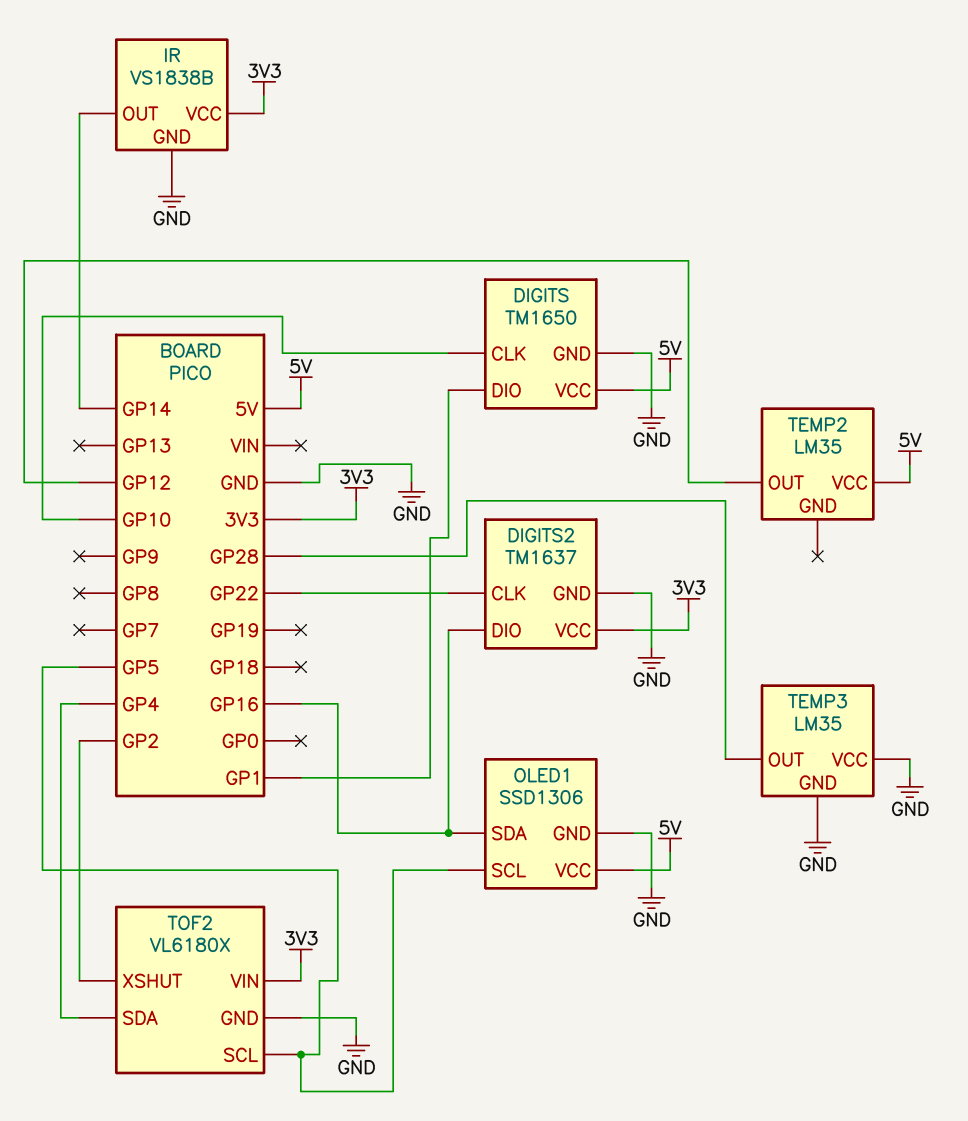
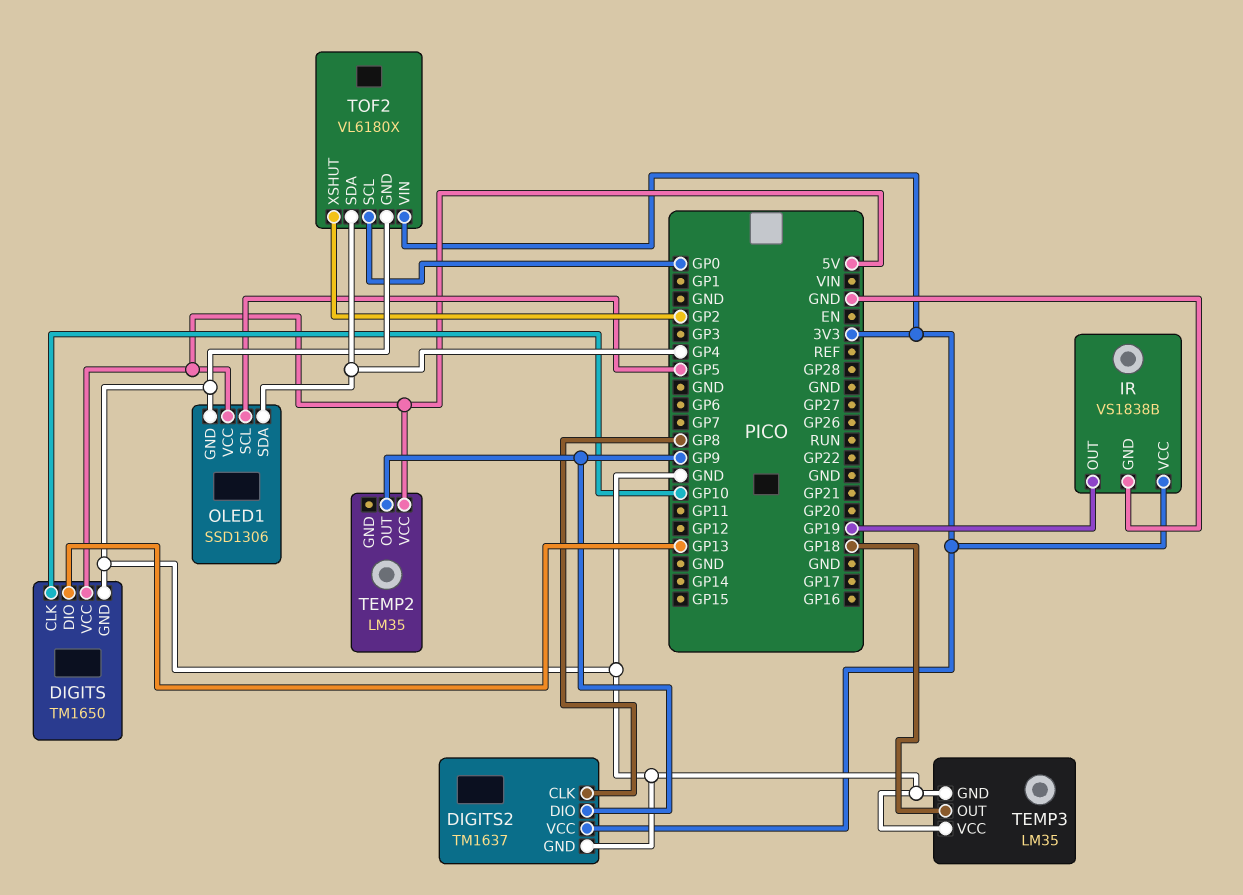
DIGITS pin DIO: GP1 -> GP13
DIGITS2 pin CLK: GP22 -> GP8
DIGITS2 pin DIO: GP16 -> GP9
IR pin OUT: GP14 -> GP19
OLED1 pin SDA: GP16 -> GP4
TEMP2 pin OUT: GP12 -> GP9
TEMP3 pin OUT: GP28 -> GP18
TOF2 pin SCL: GP5 -> GP0

